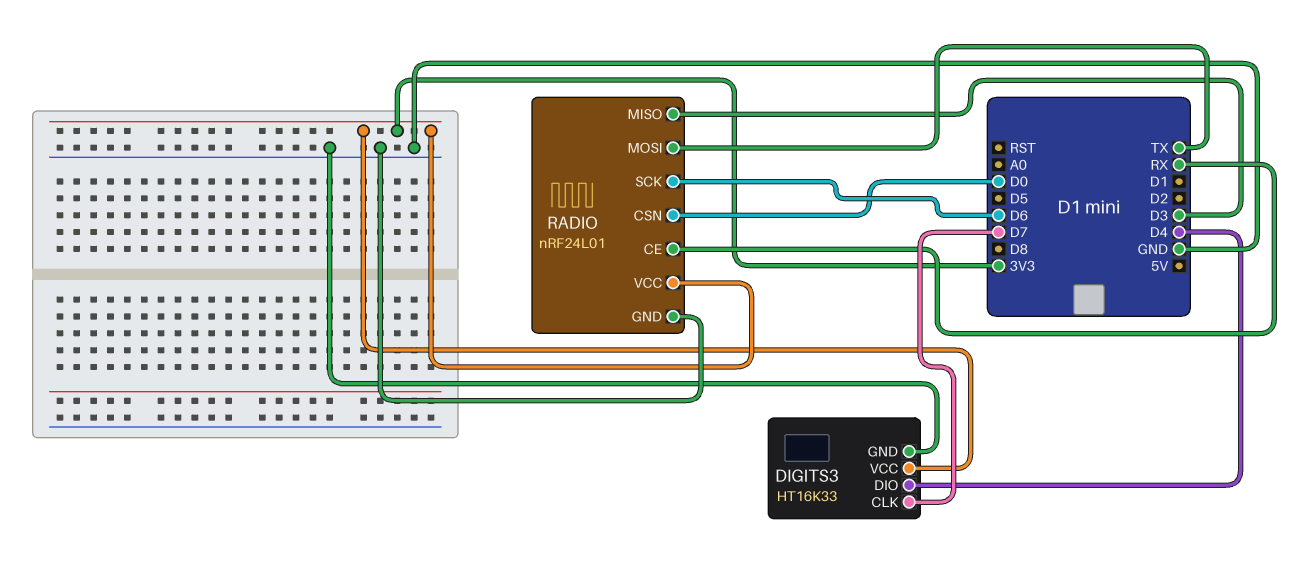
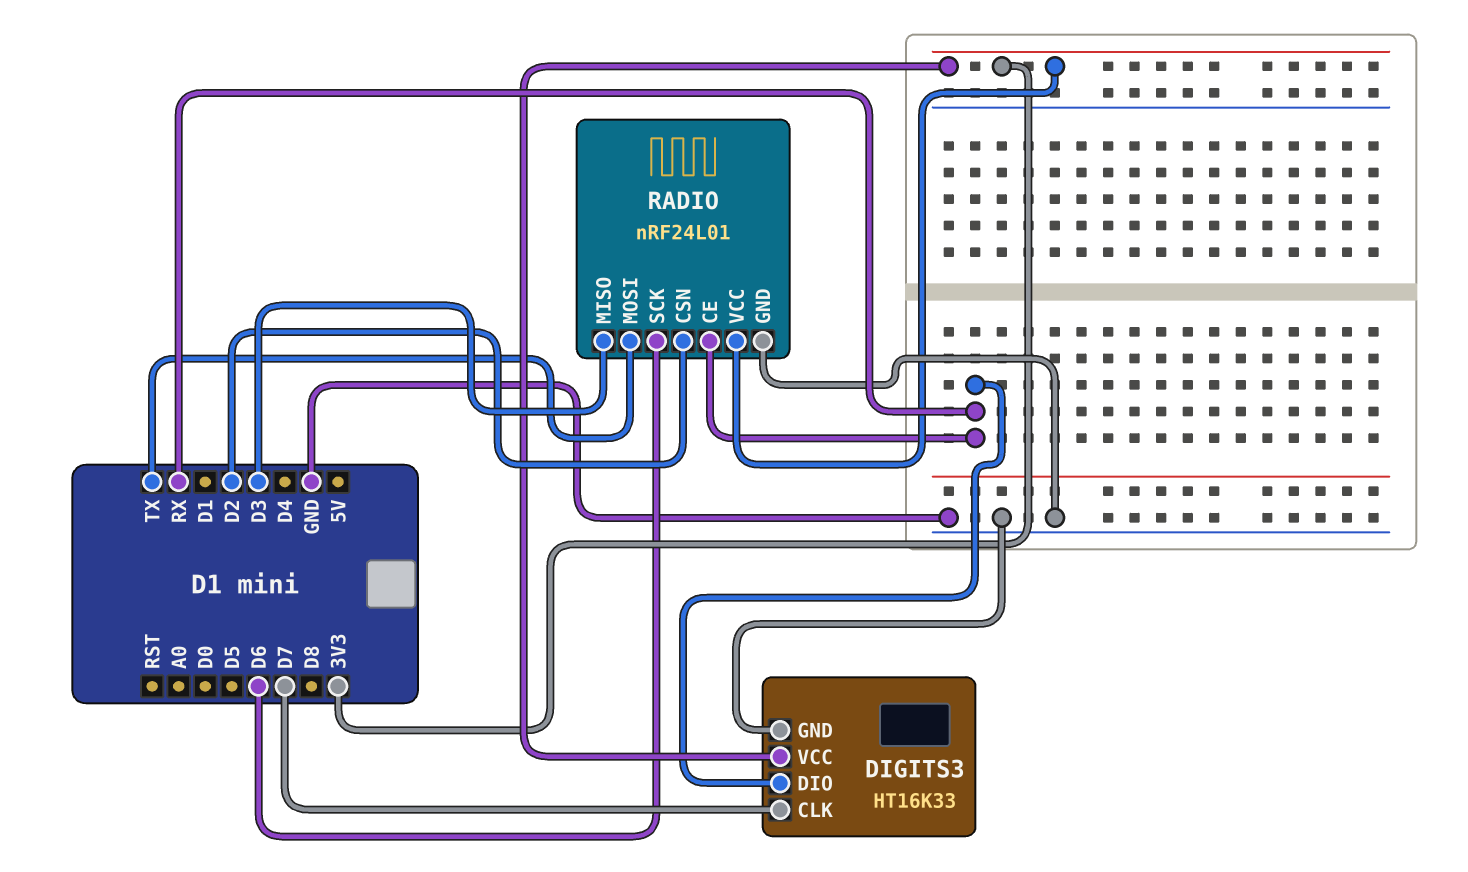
DIGITS3 pin DIO: D4 -> RX
RADIO pin CSN: D0 -> D2

